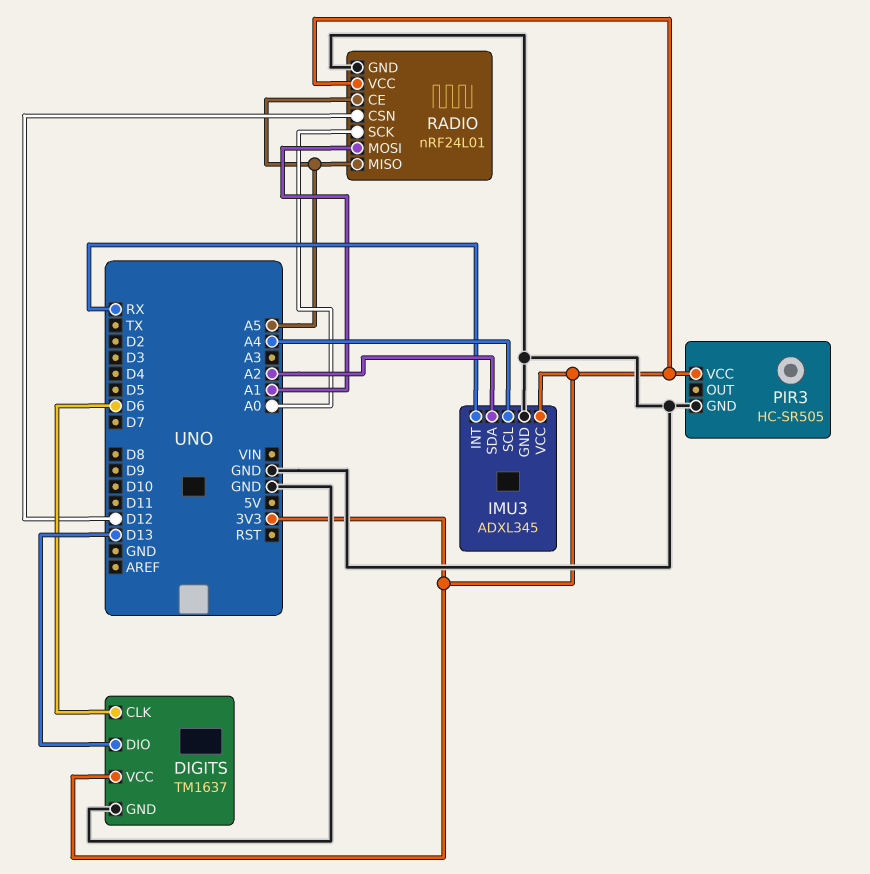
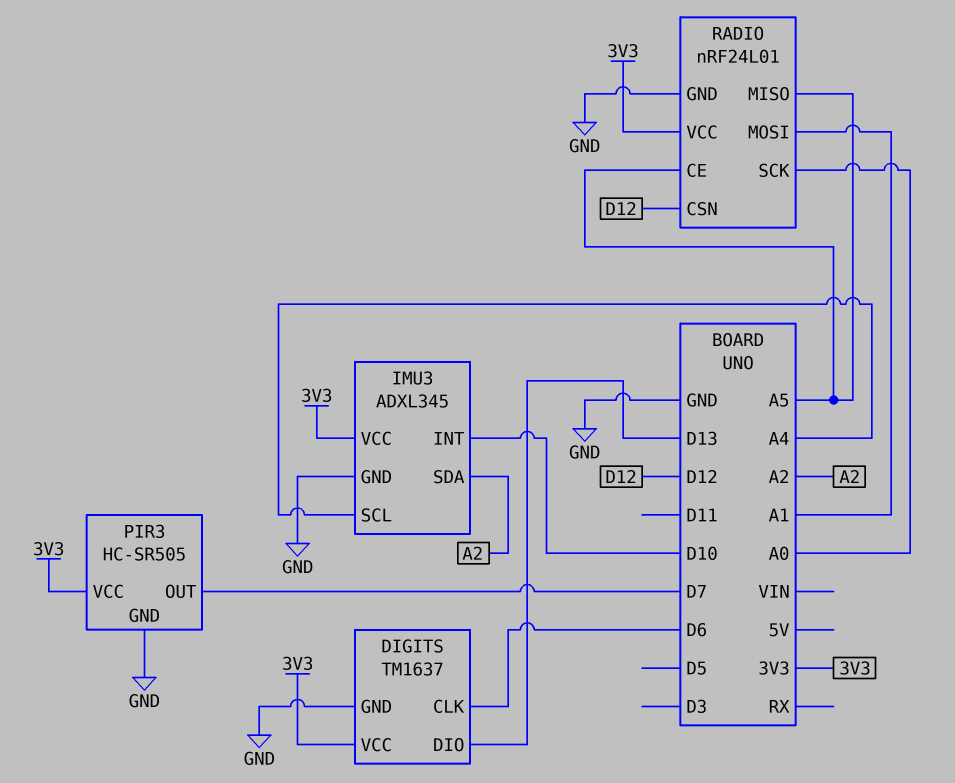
IMU3 pin INT: RX -> D10
PIR3 pin OUT: none -> D7

